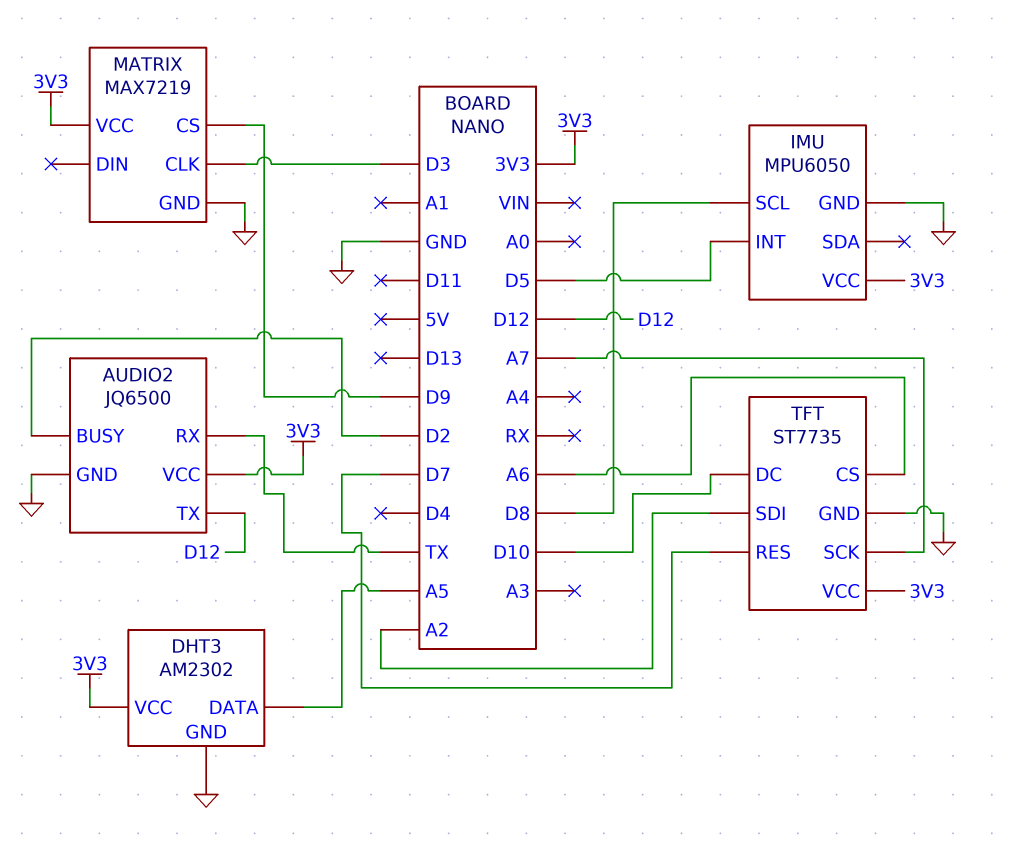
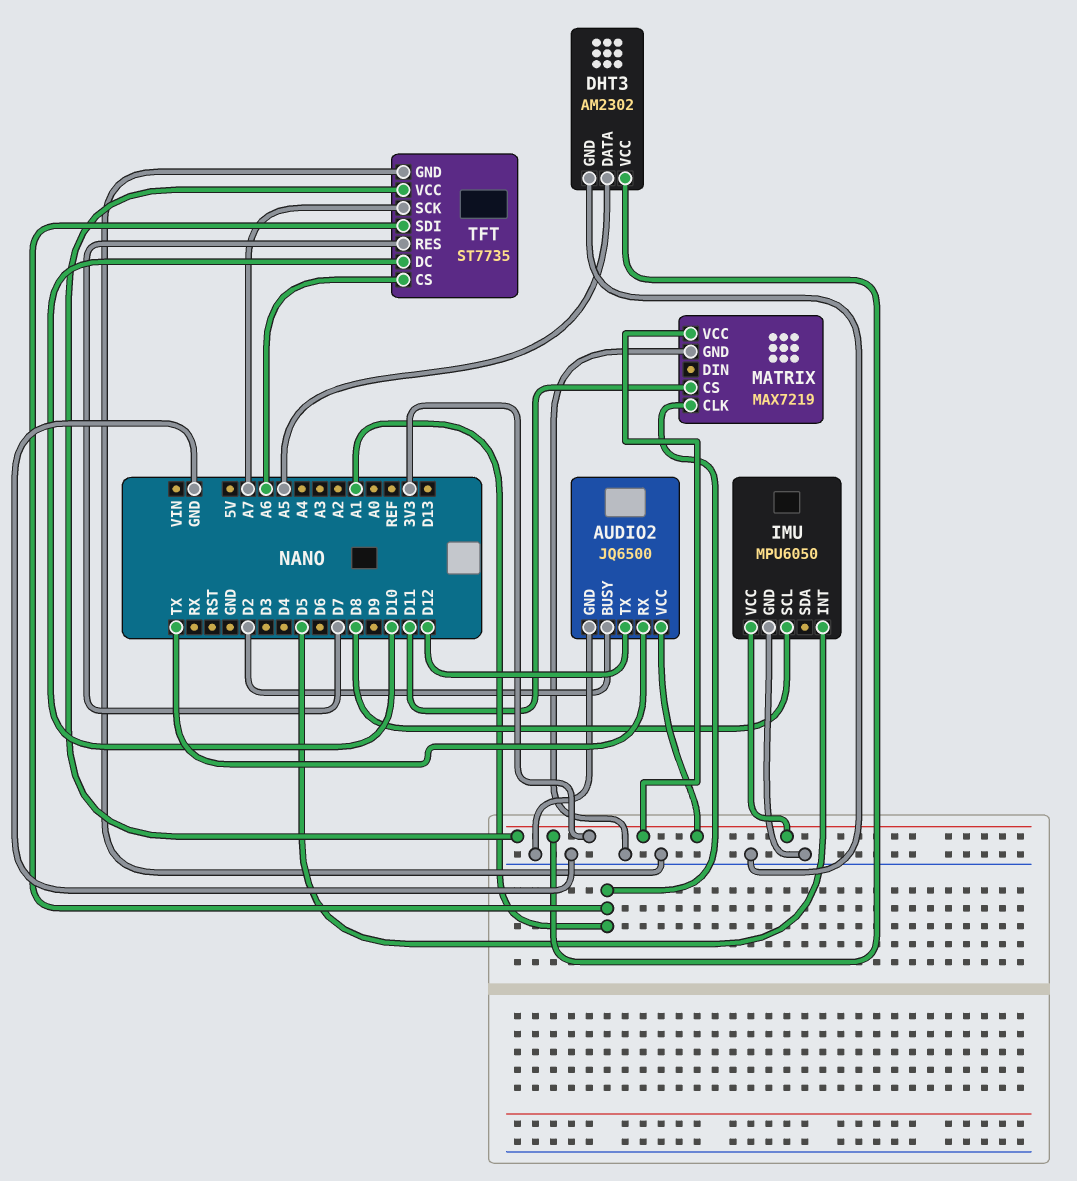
MATRIX pin CLK: D3 -> A1
MATRIX pin CS: D9 -> D11
TFT pin SDI: A2 -> A1

